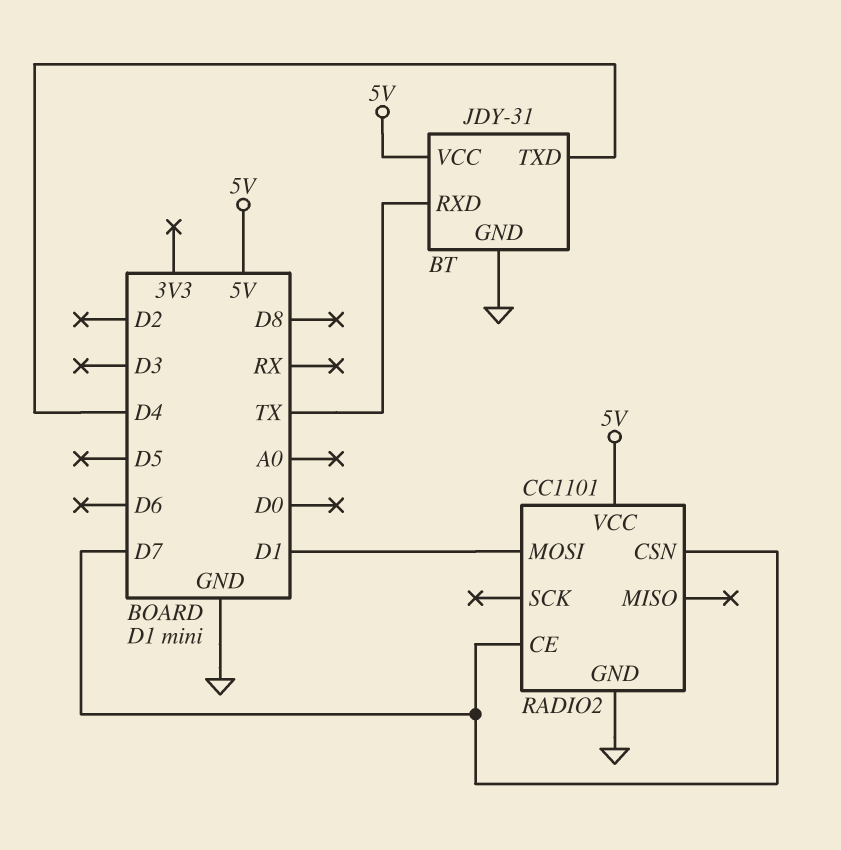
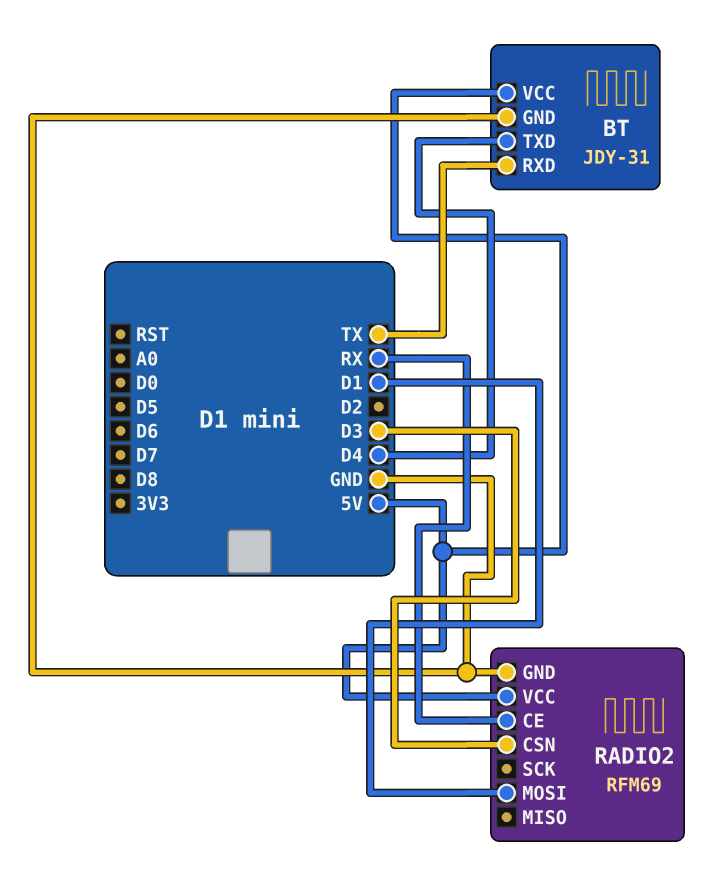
RADIO2: CC1101 -> RFM69
RADIO2 pin CE: D7 -> RX
RADIO2 pin CSN: D7 -> D3

